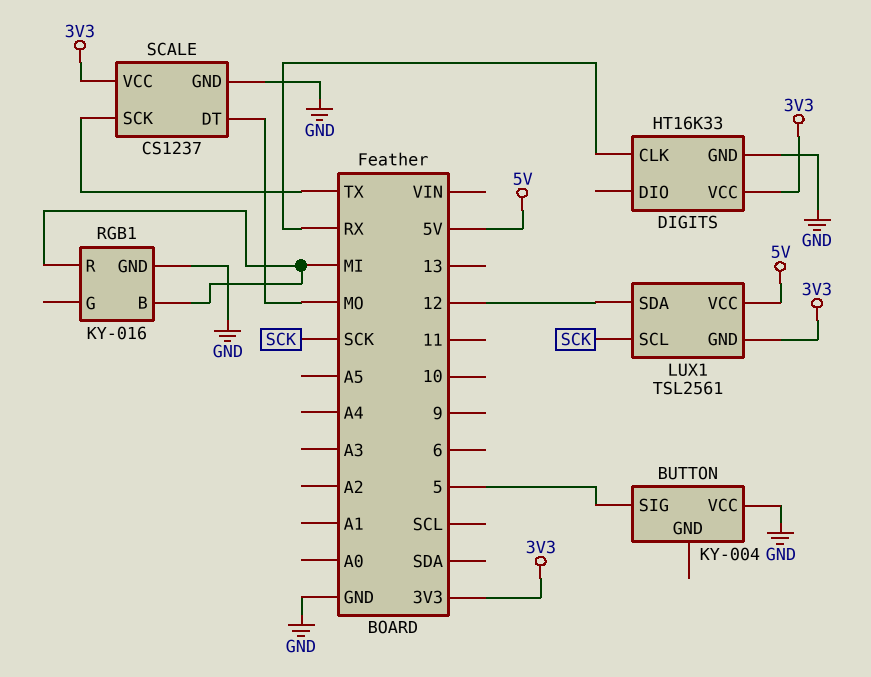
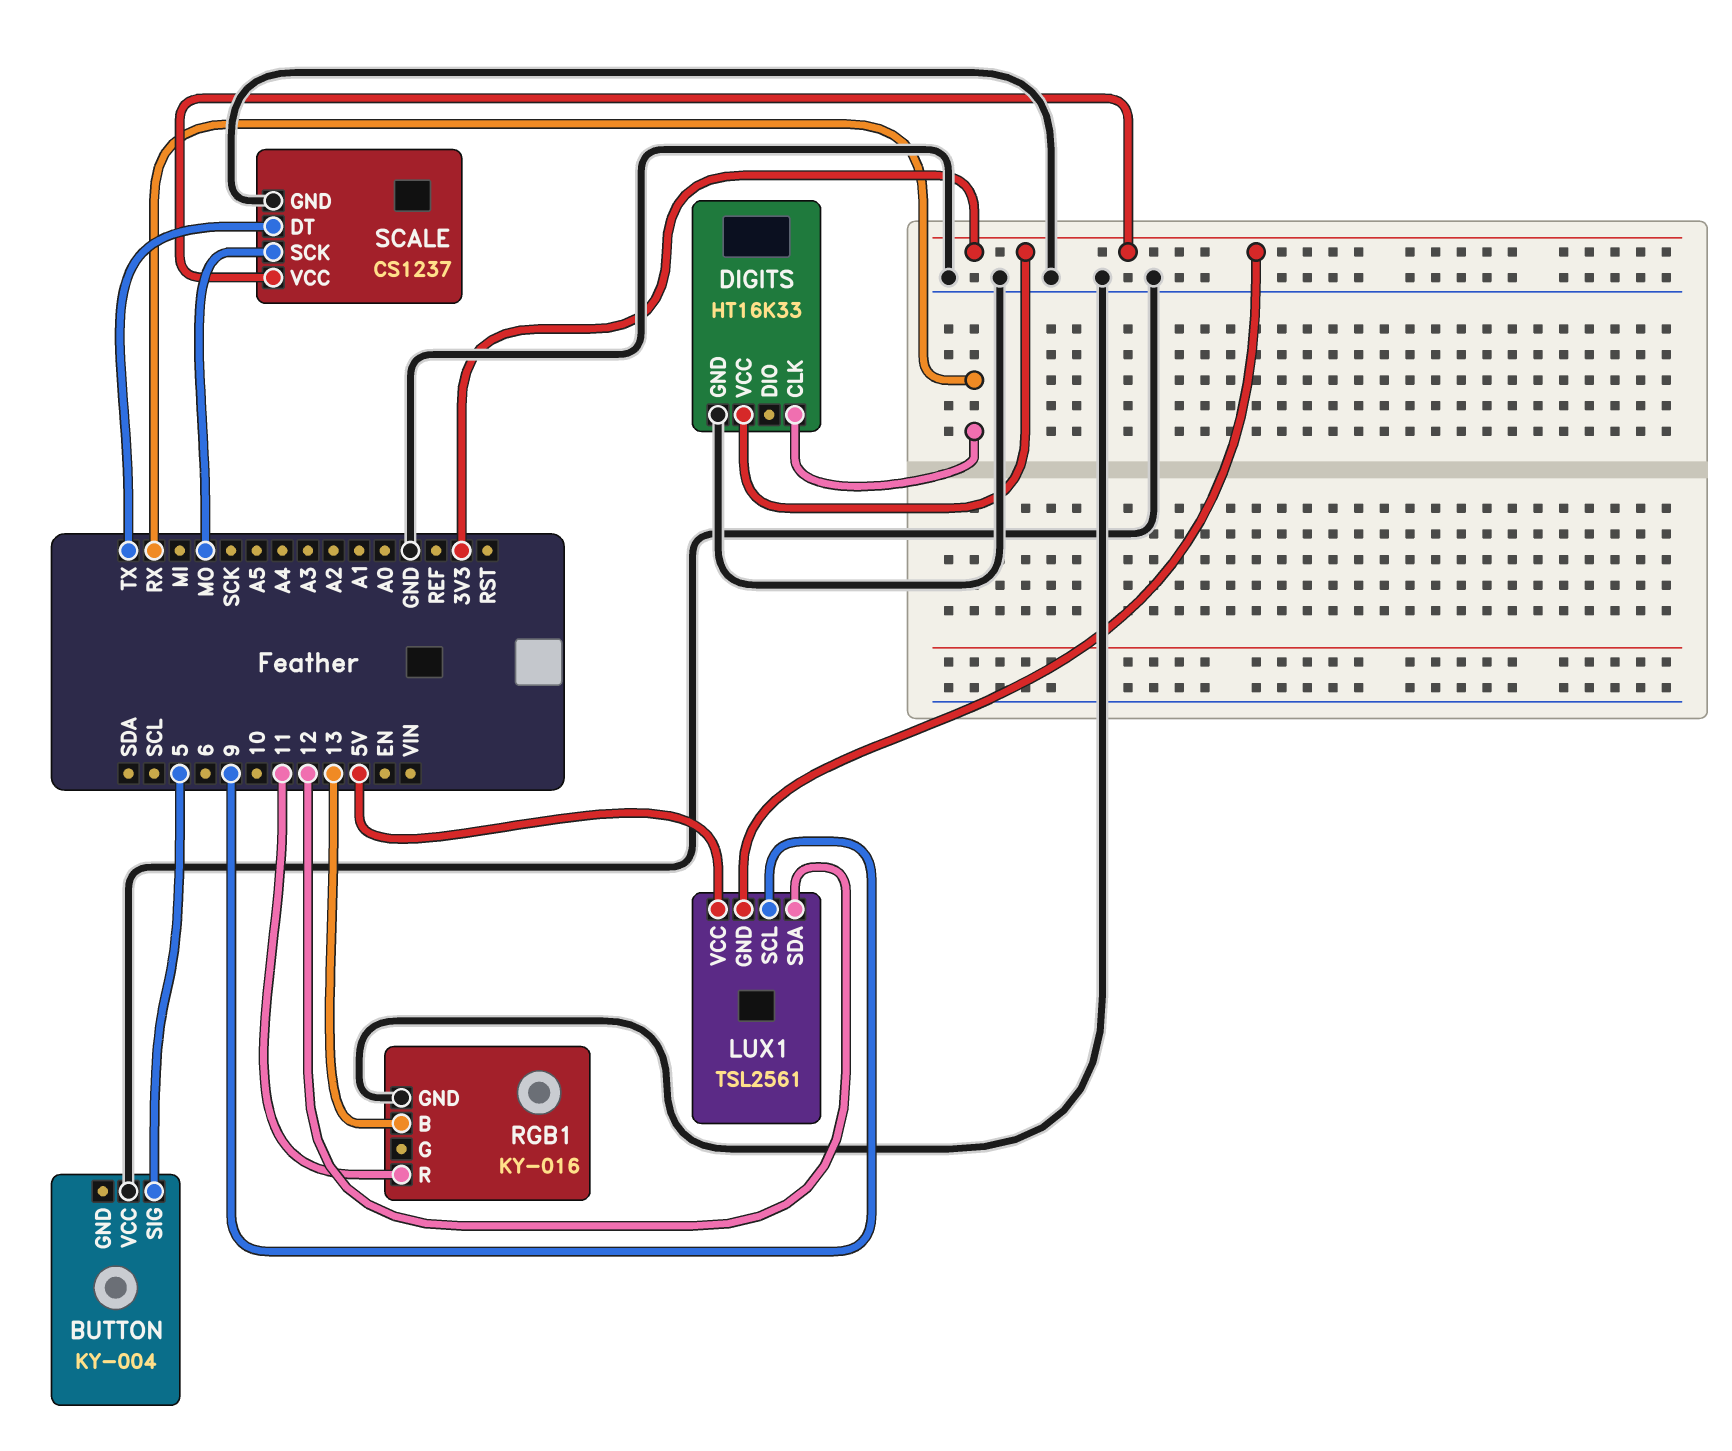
LUX1 pin SCL: SCK -> 9
RGB1 pin B: MI -> 13
RGB1 pin R: MI -> 11
SCALE pin DT: MO -> TX
SCALE pin SCK: TX -> MO

